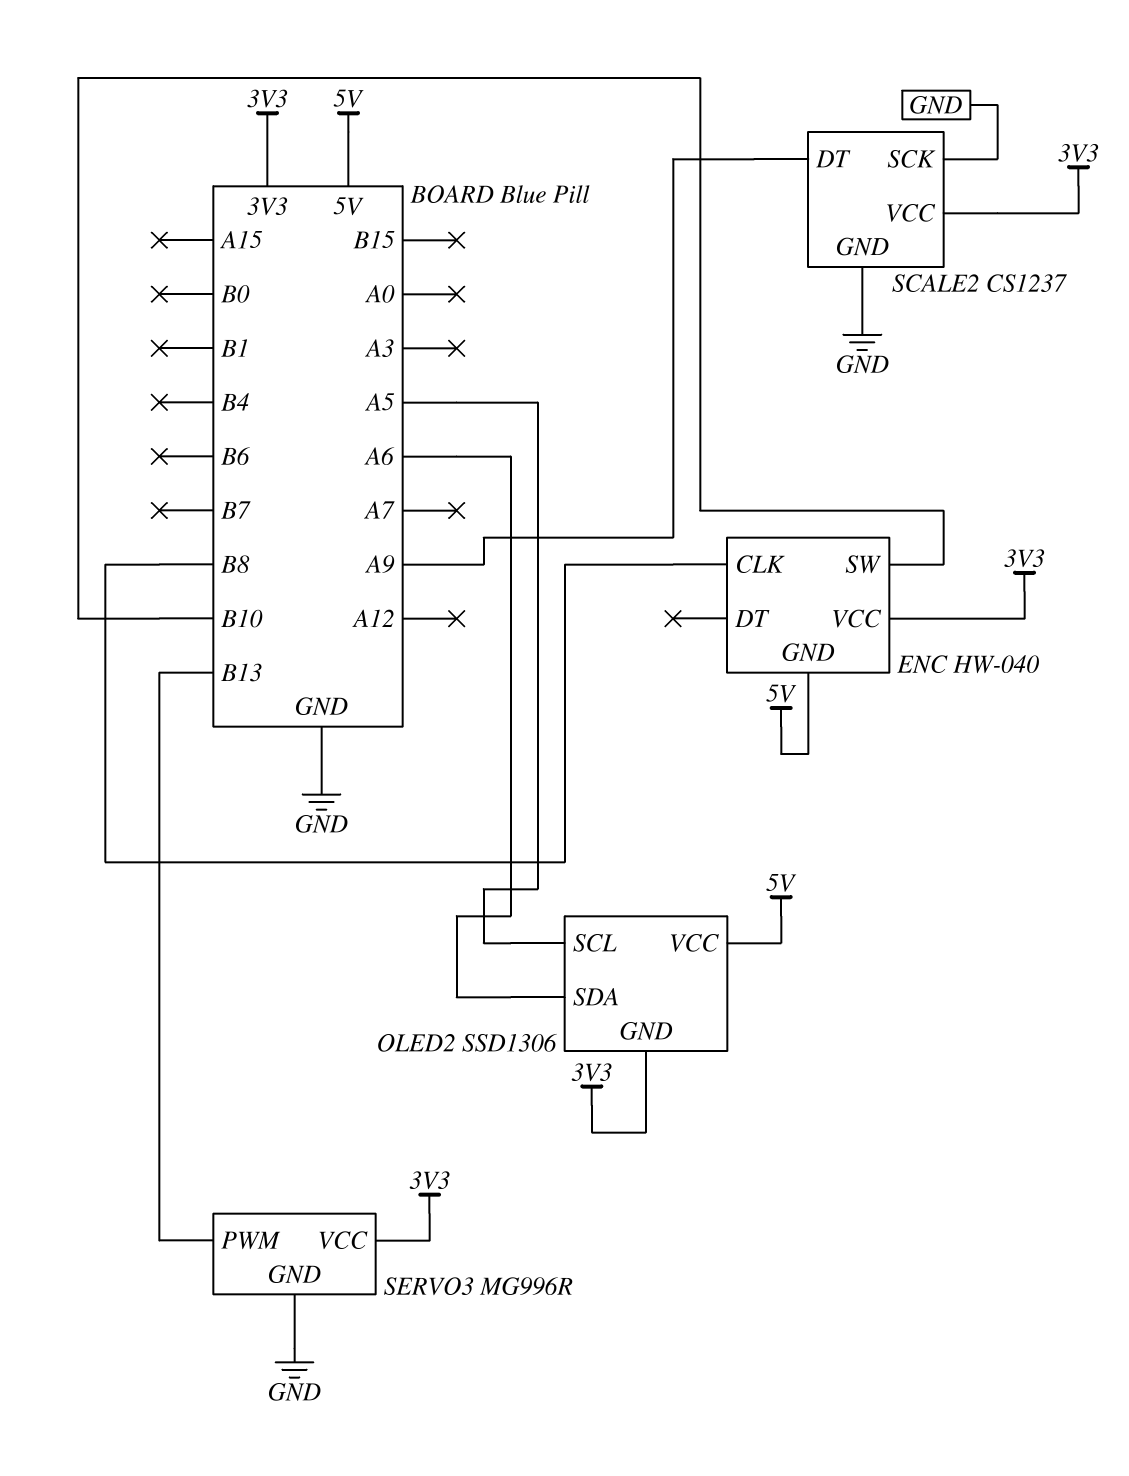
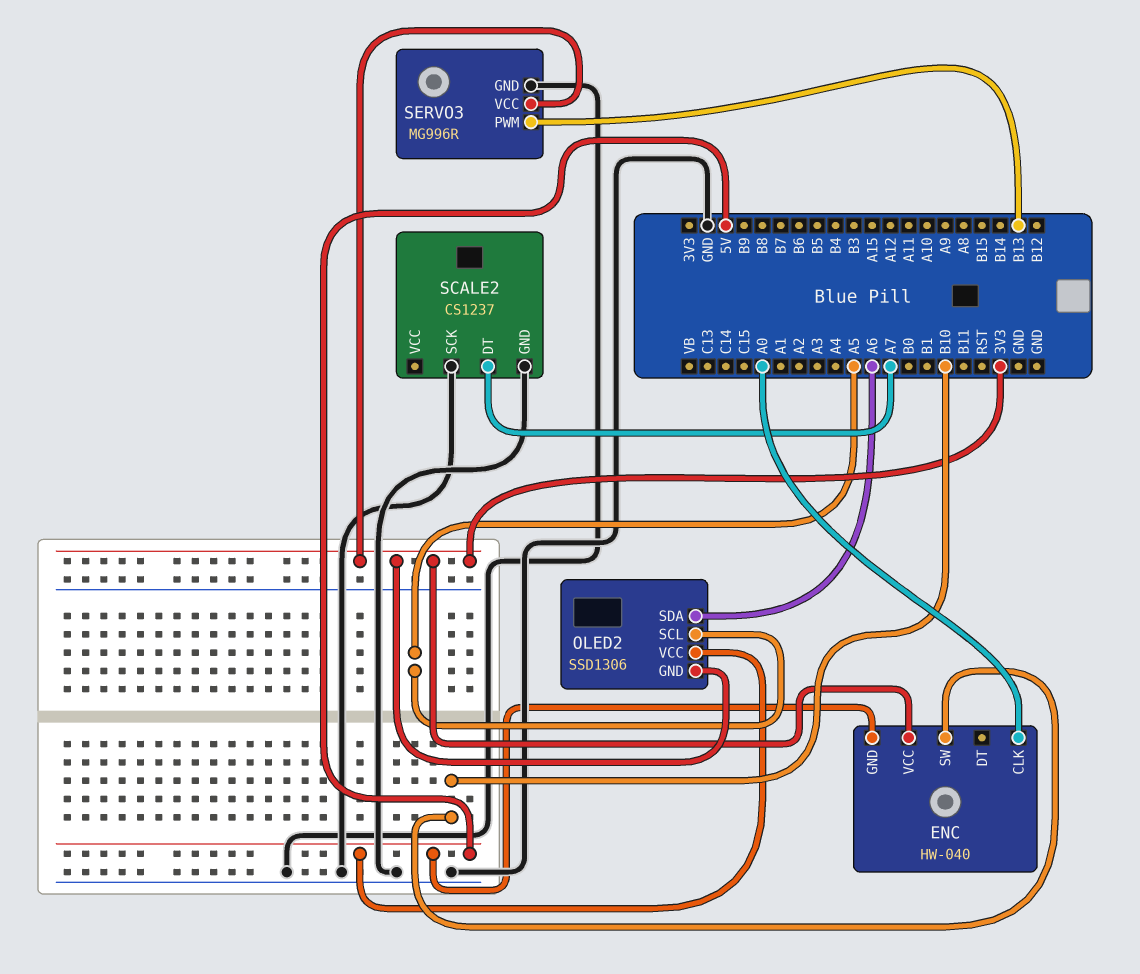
ENC pin CLK: B8 -> A0
SCALE2 pin DT: A9 -> A7
SCALE2 pin VCC: 3V3 -> none

